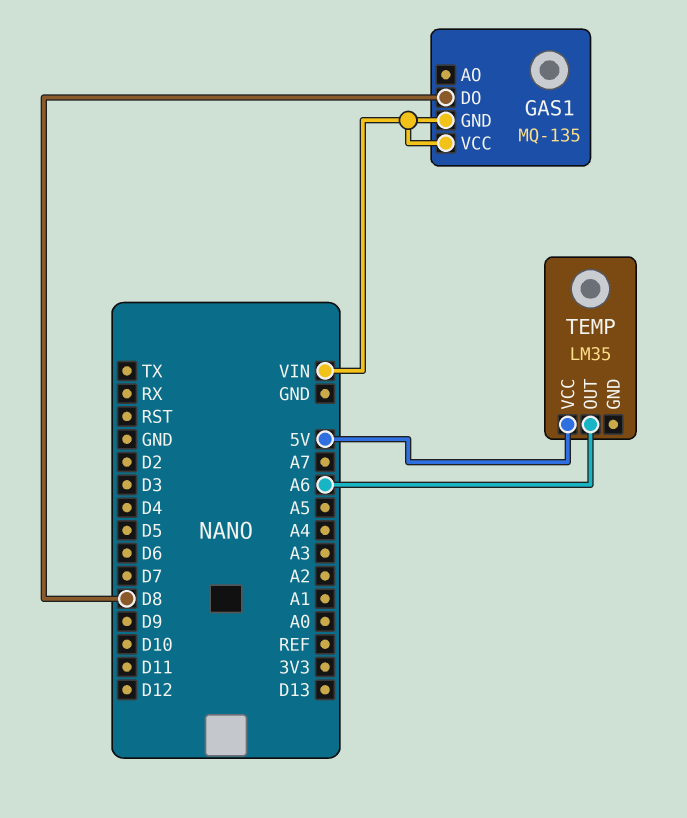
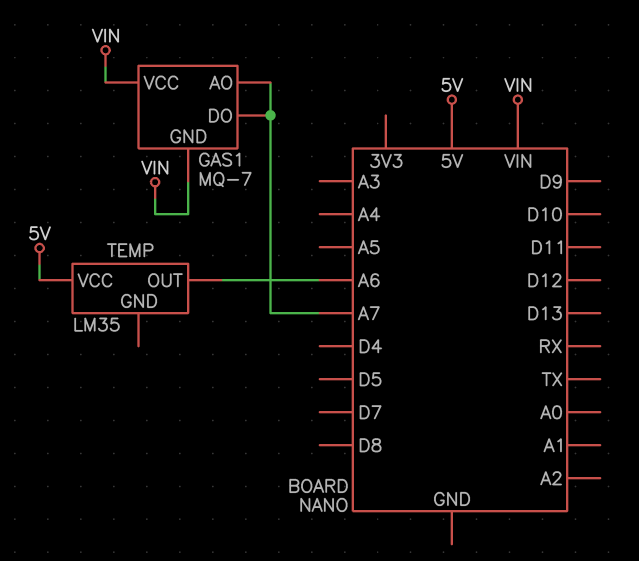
GAS1: MQ-135 -> MQ-7
GAS1 pin AO: none -> A7
GAS1 pin DO: D8 -> A7

